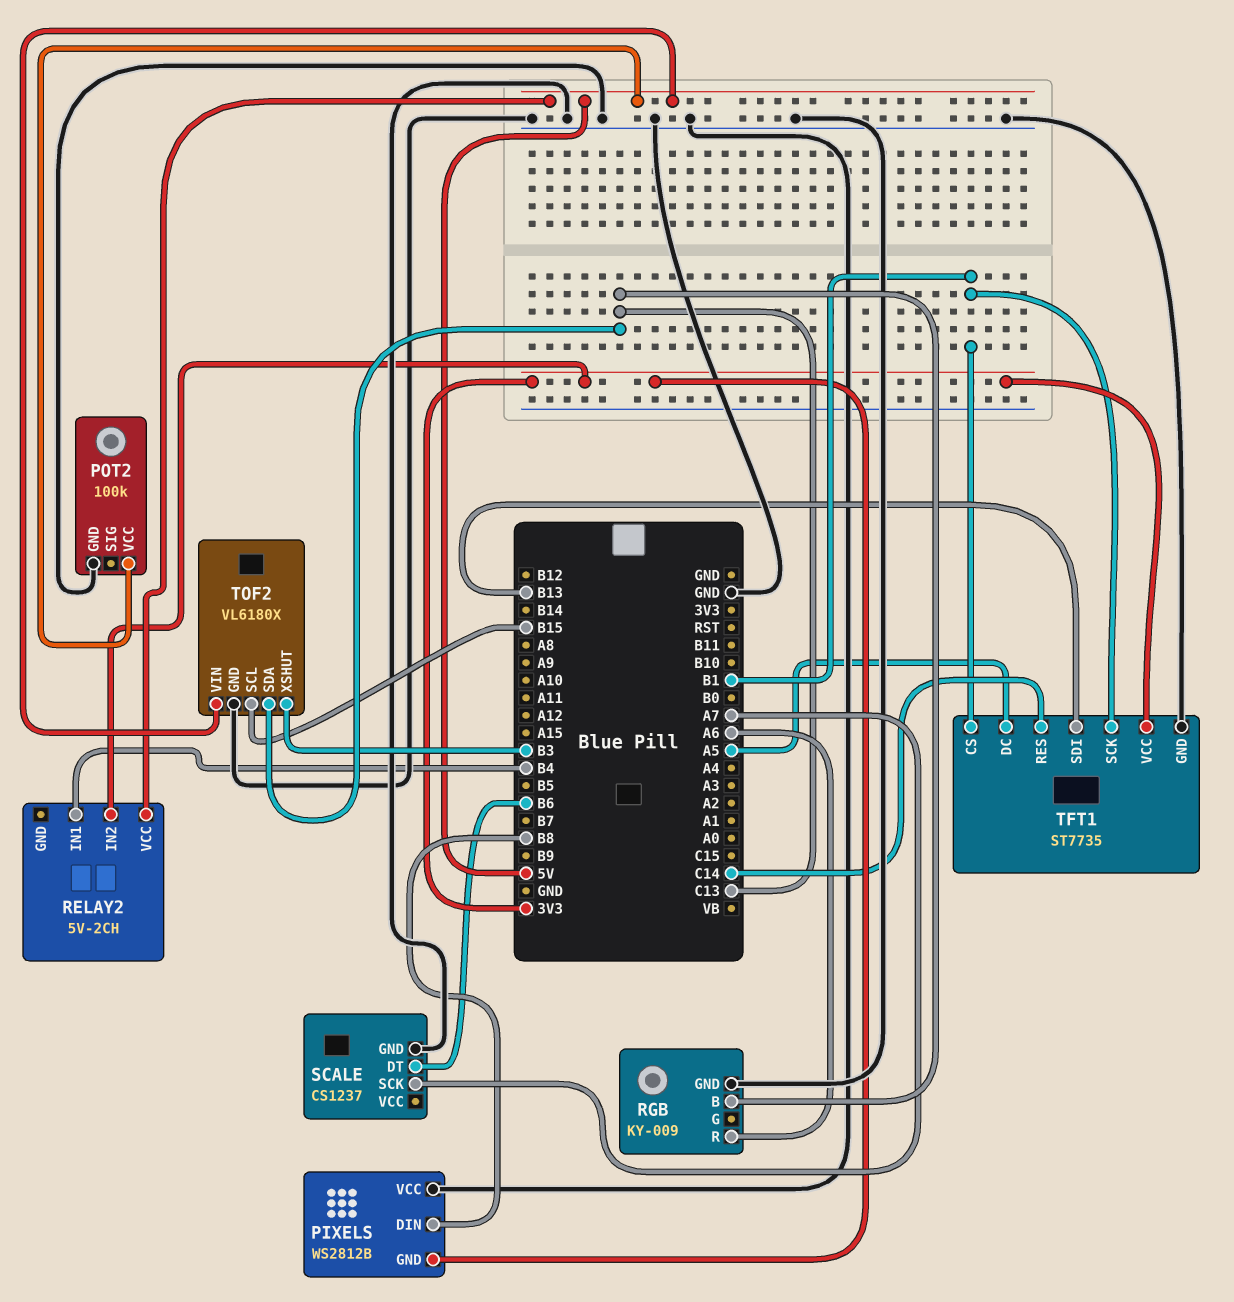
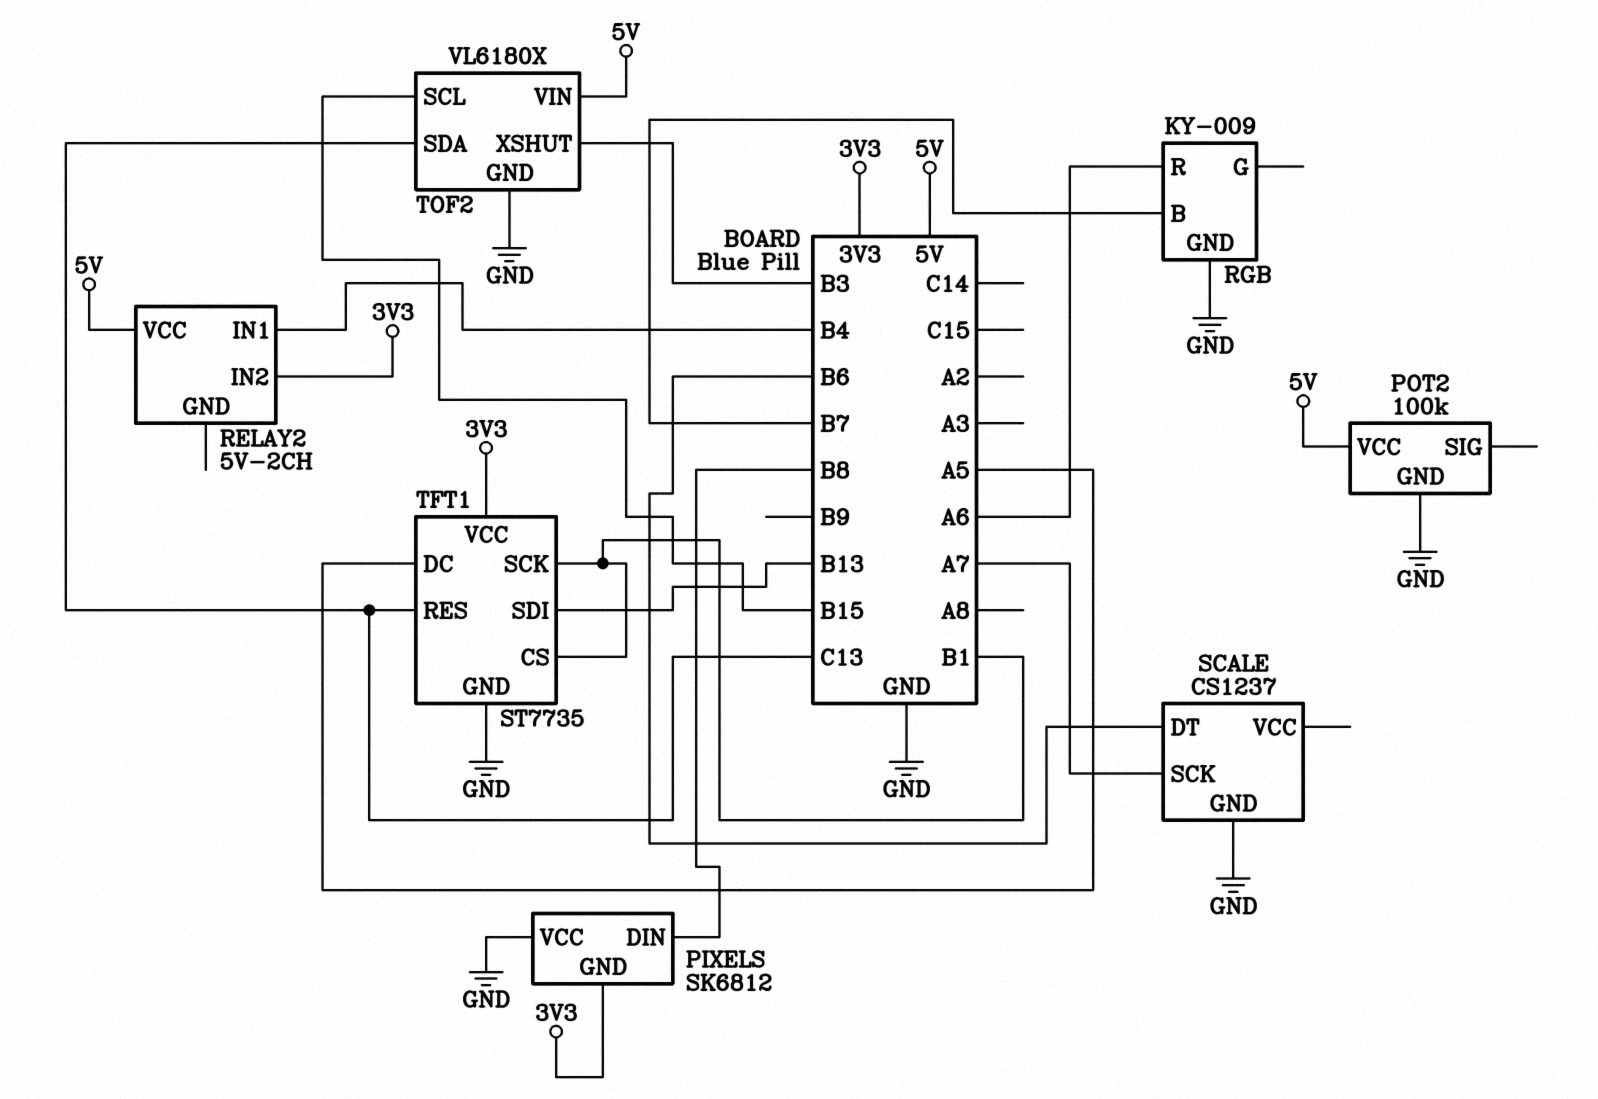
PIXELS: WS2812B -> SK6812
RGB pin B: C13 -> B7
TFT1 pin RES: C14 -> C13

